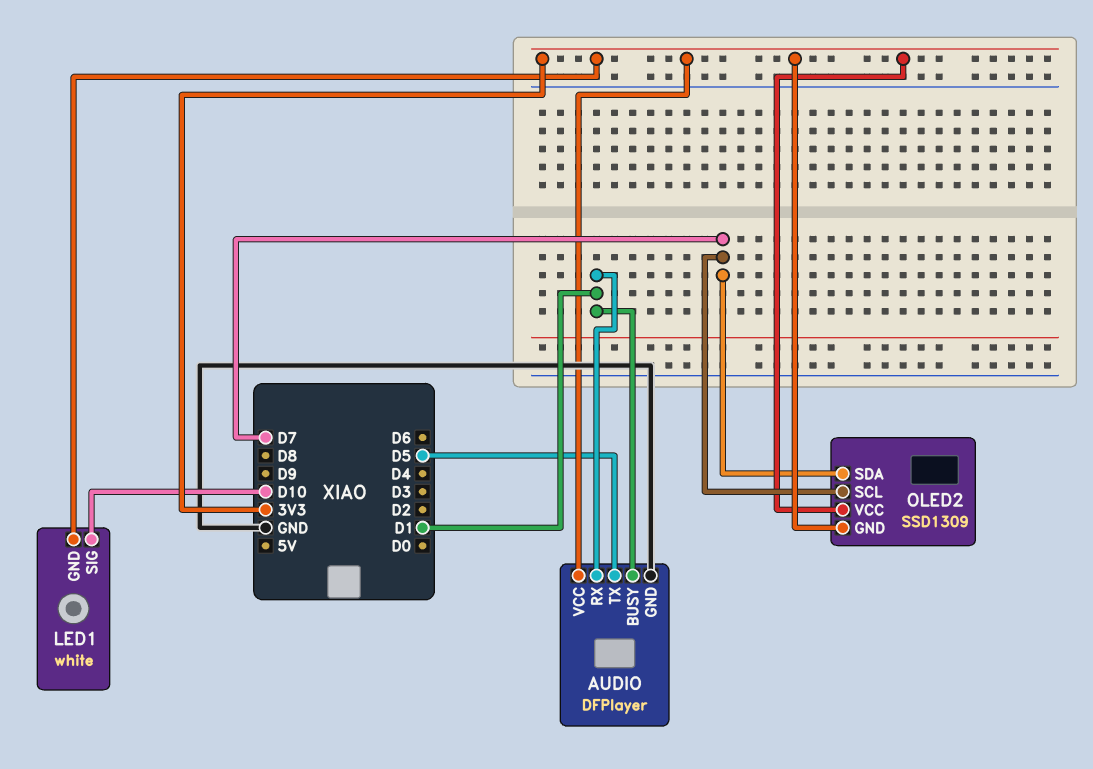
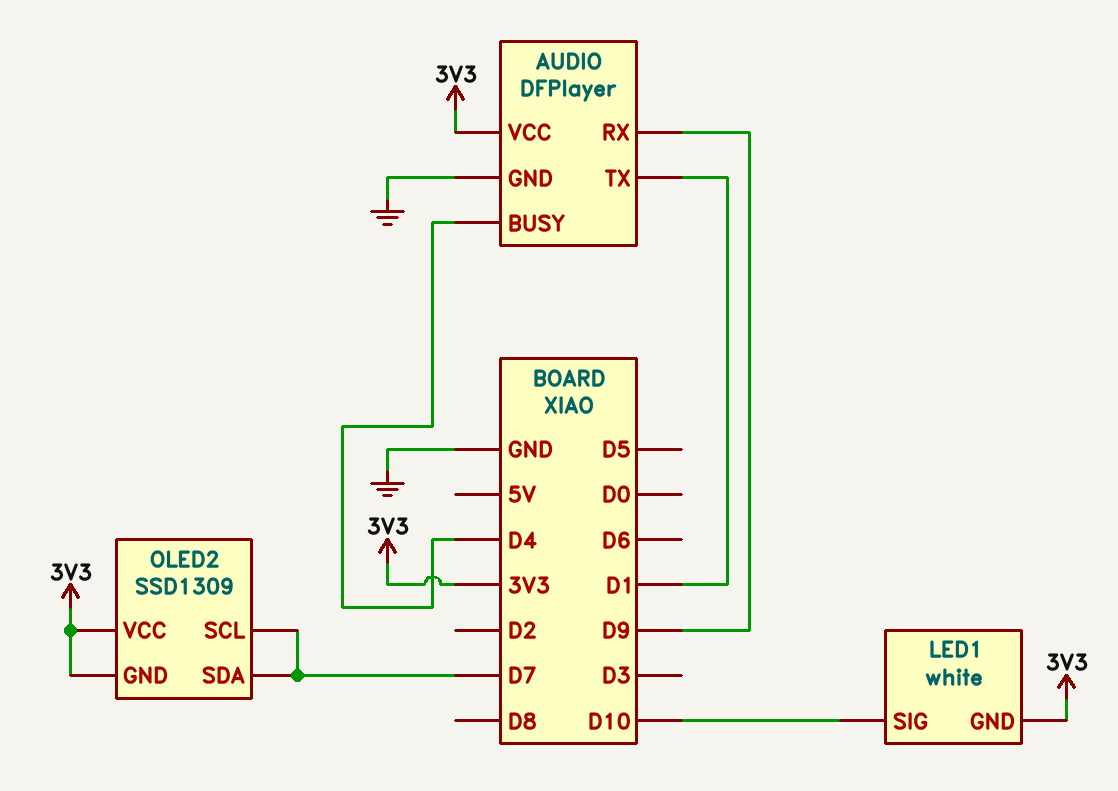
AUDIO pin BUSY: D1 -> D4
AUDIO pin RX: D1 -> D9
AUDIO pin TX: D5 -> D1

